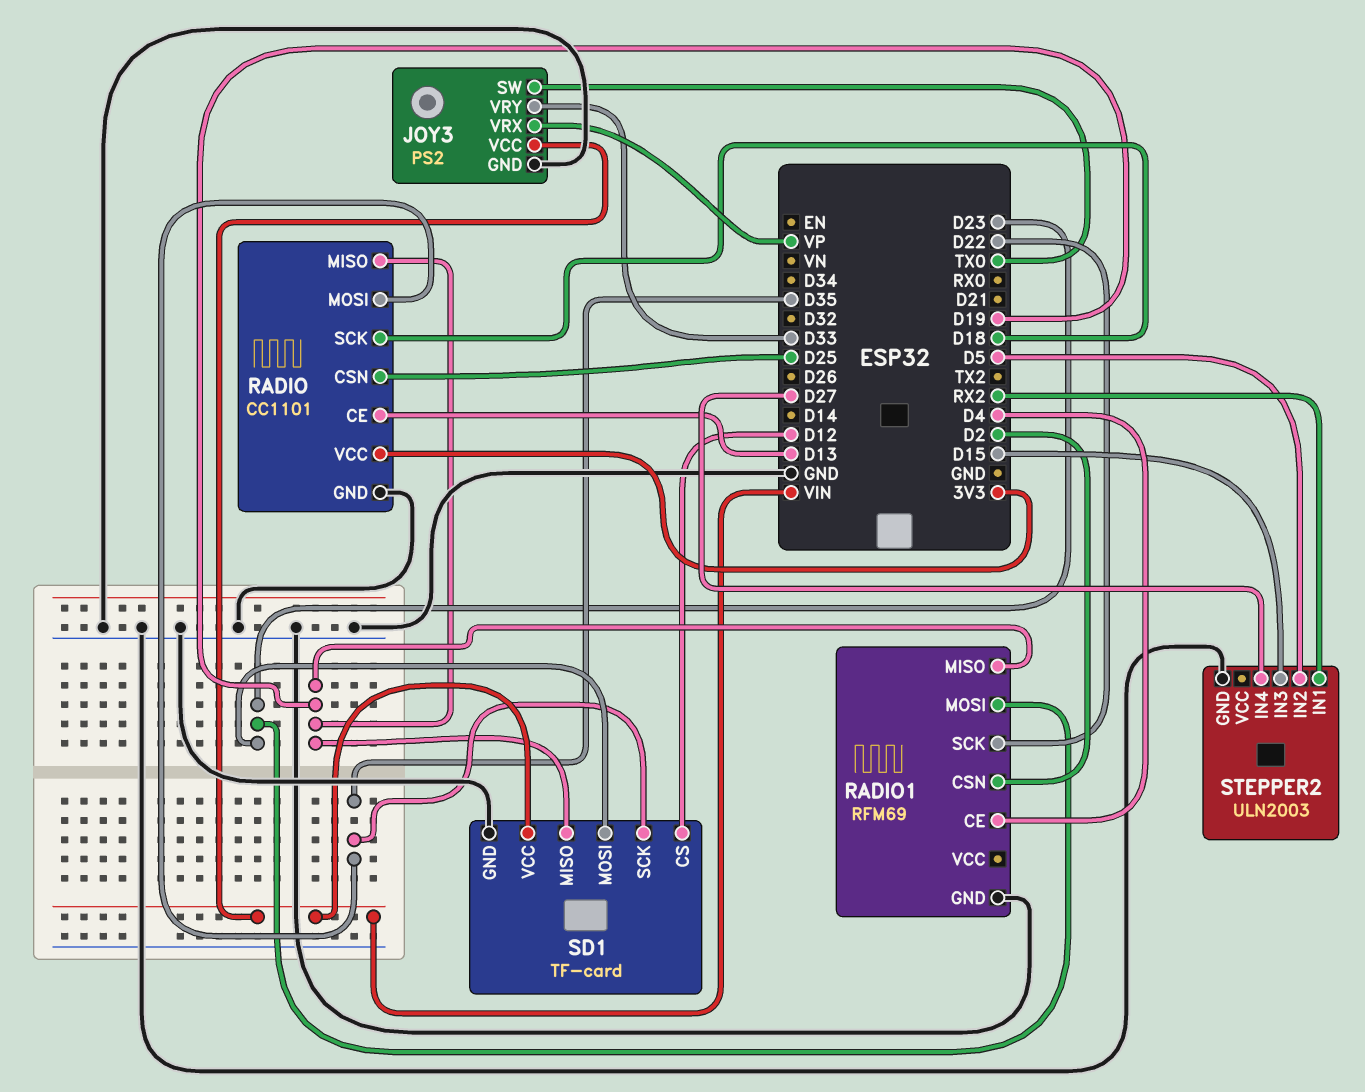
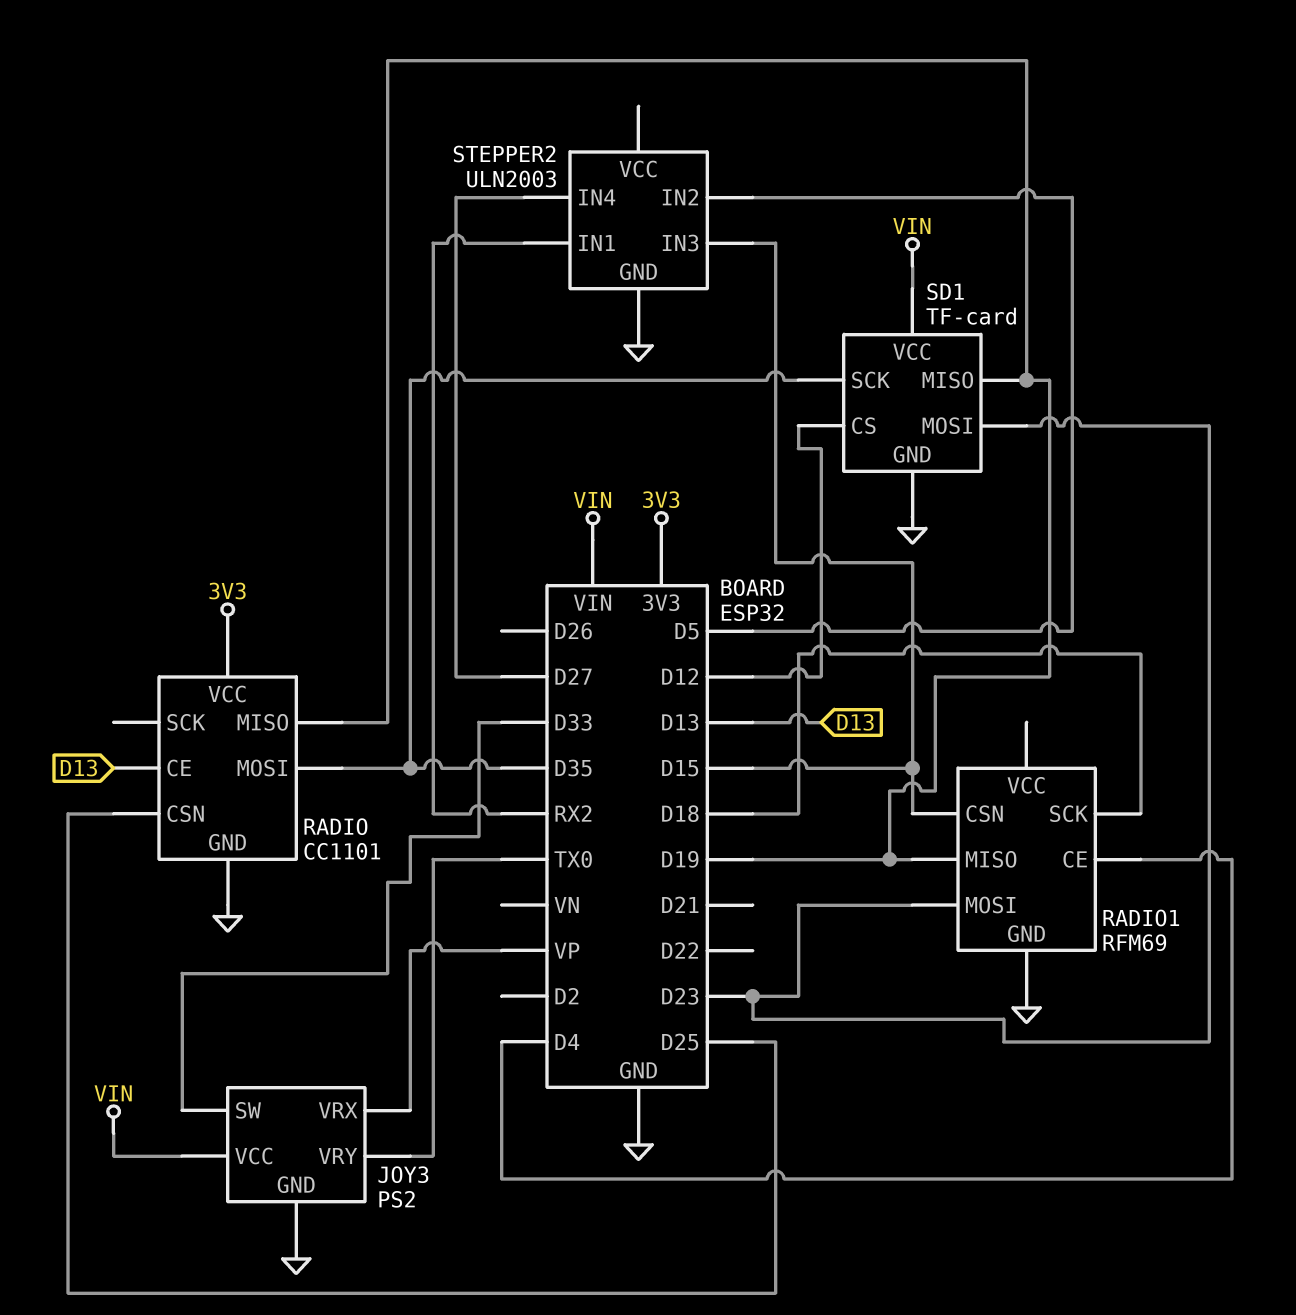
JOY3 pin SW: TX0 -> D33
JOY3 pin VRY: D33 -> TX0
RADIO pin SCK: D18 -> none
RADIO1 pin CSN: D2 -> D15
RADIO1 pin SCK: D22 -> D18

